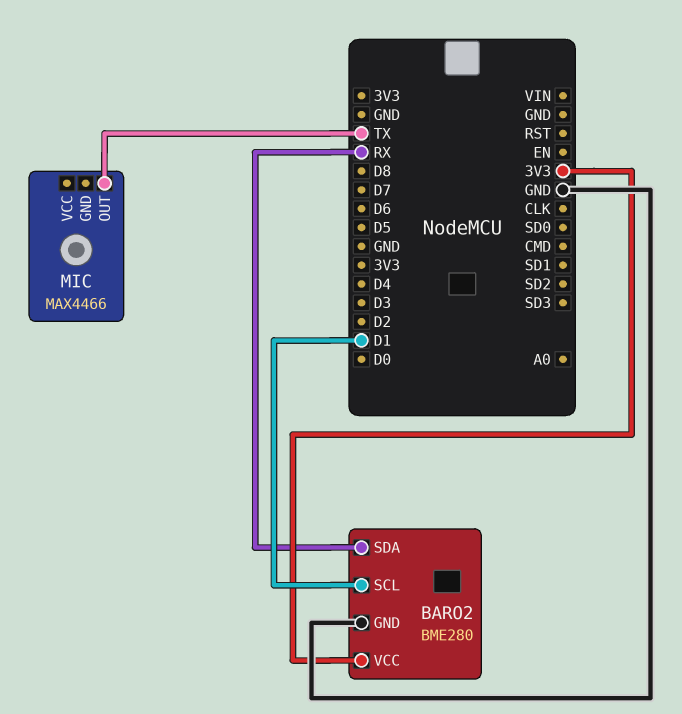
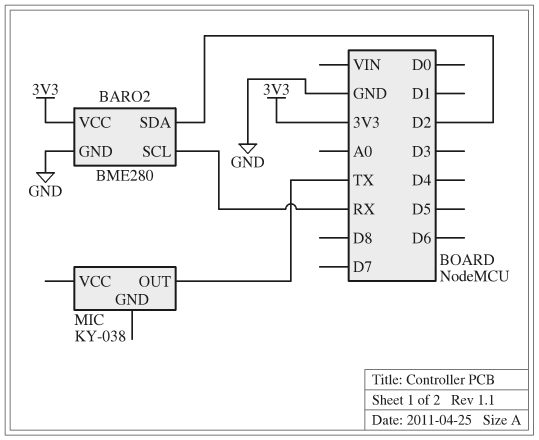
BARO2 pin SCL: D1 -> RX
BARO2 pin SDA: RX -> D2
MIC: MAX4466 -> KY-038

